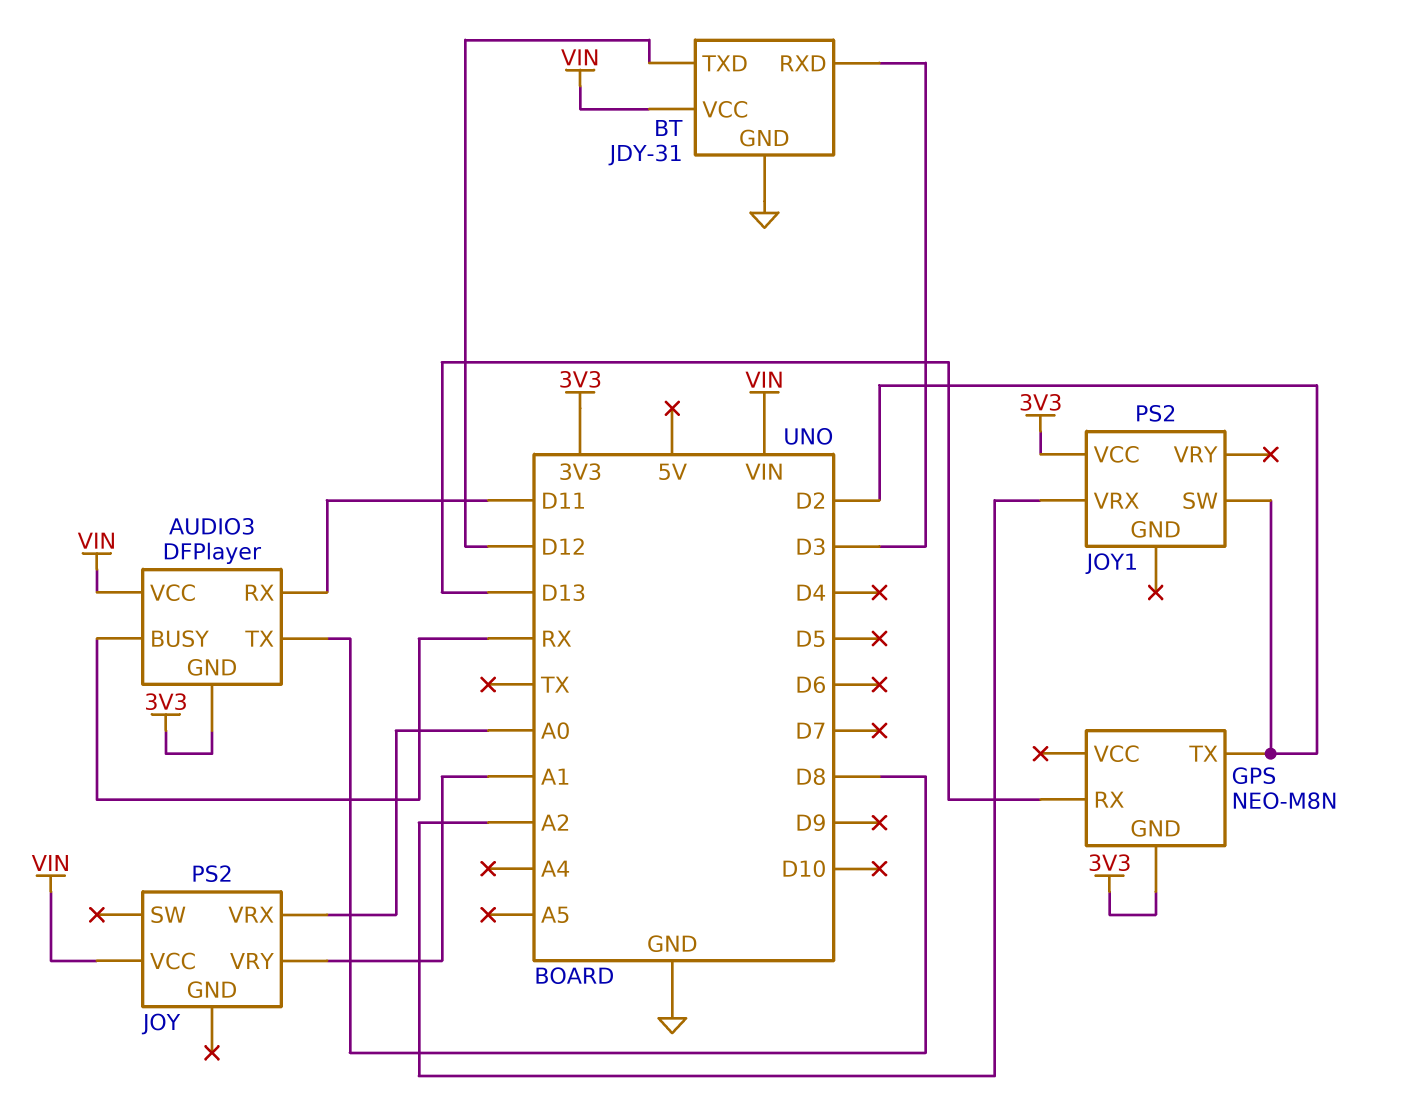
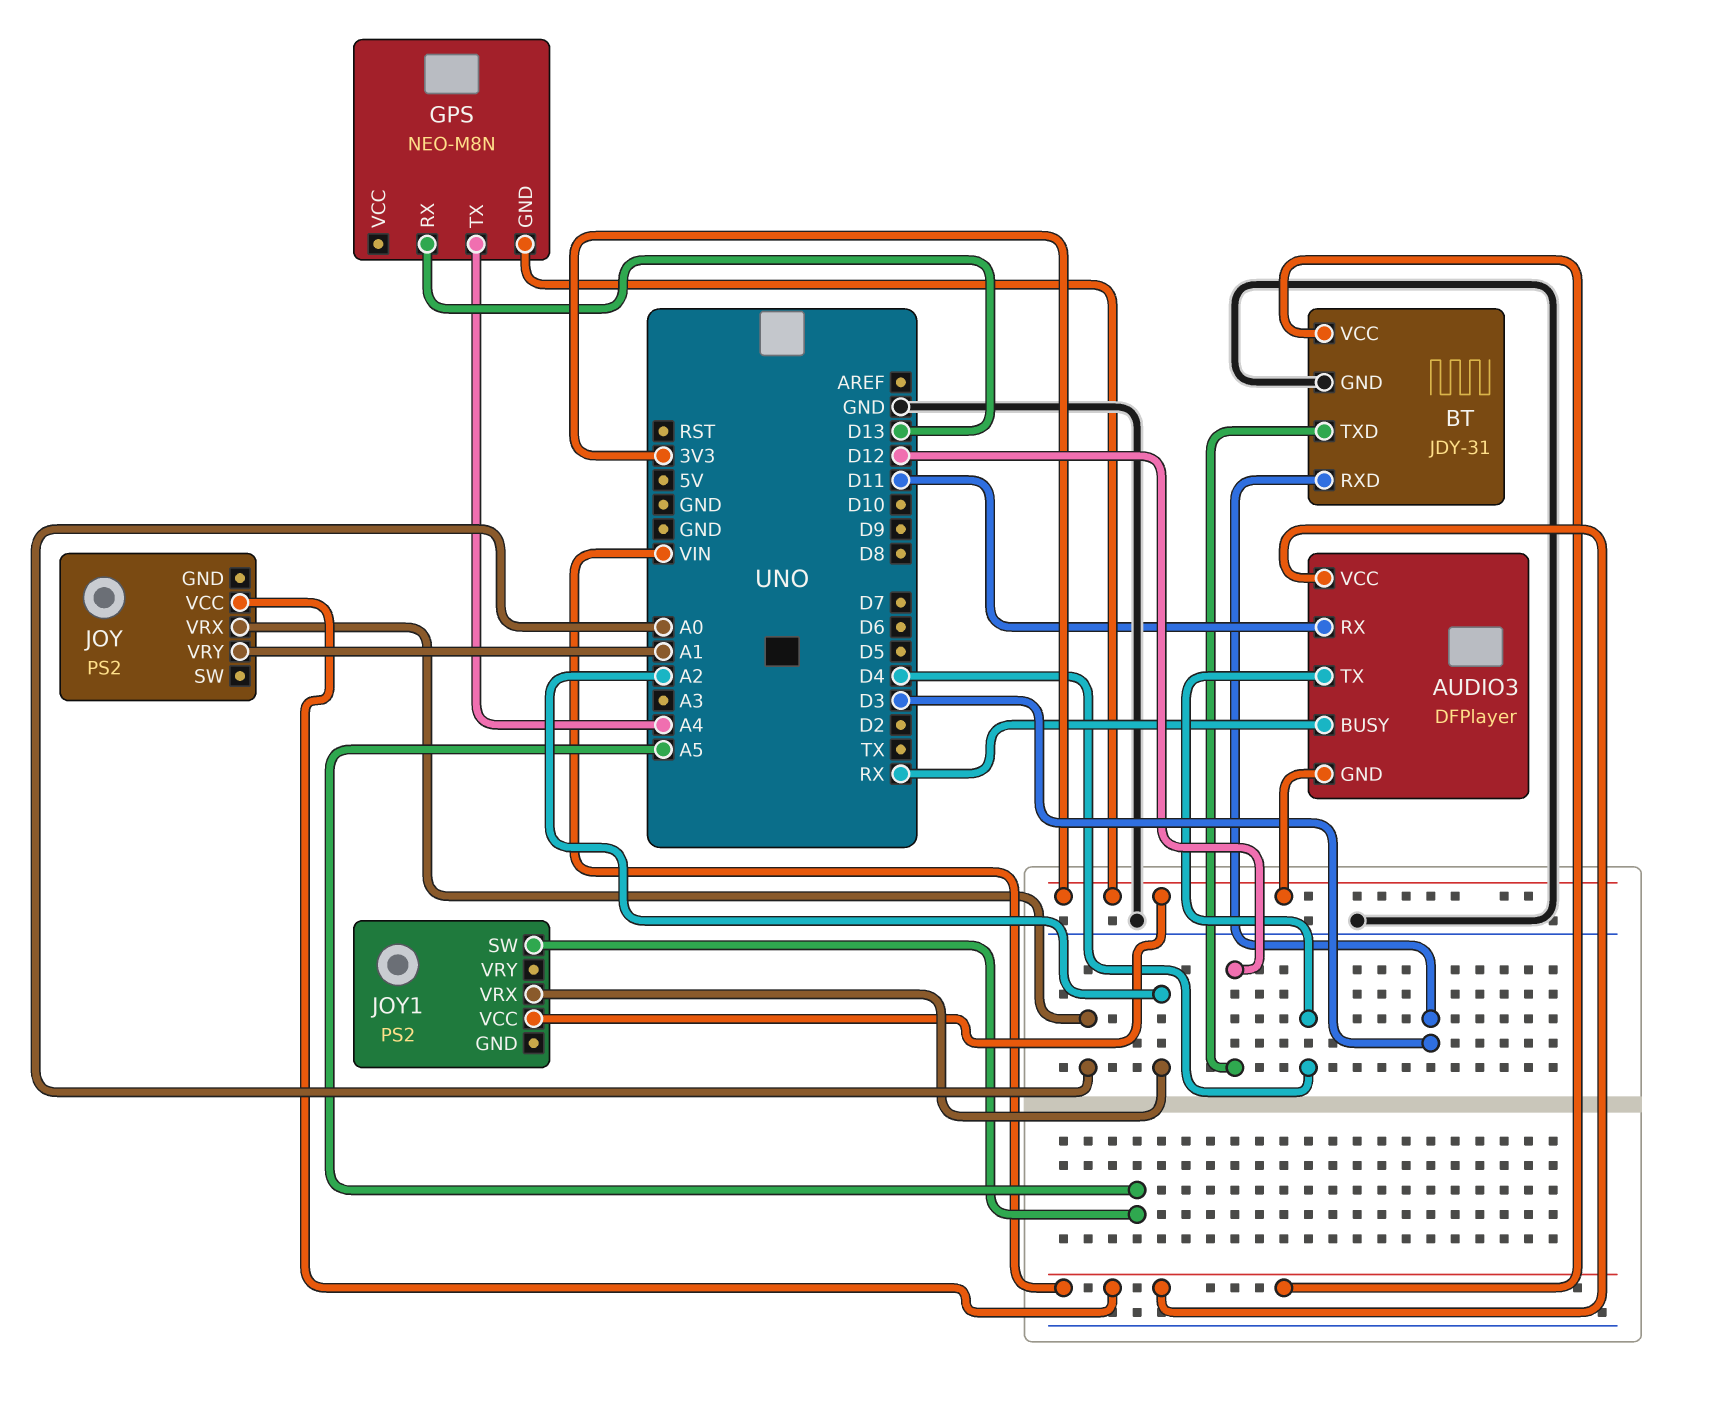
AUDIO3 pin TX: D8 -> D4
GPS pin TX: D2 -> A4
JOY1 pin SW: D2 -> A5

